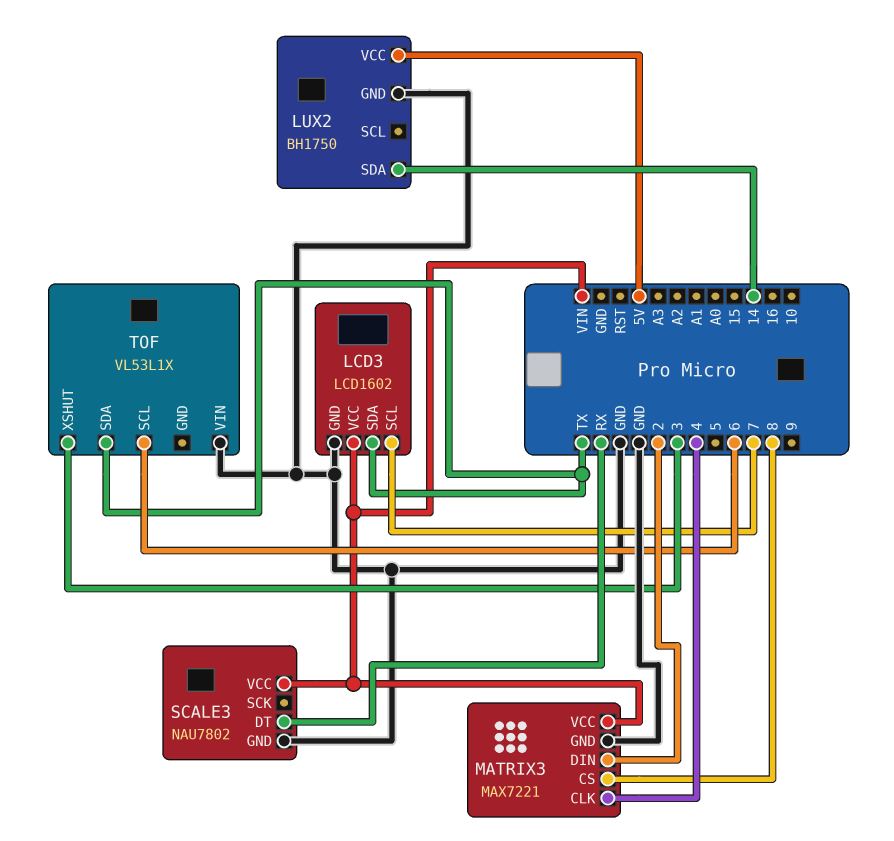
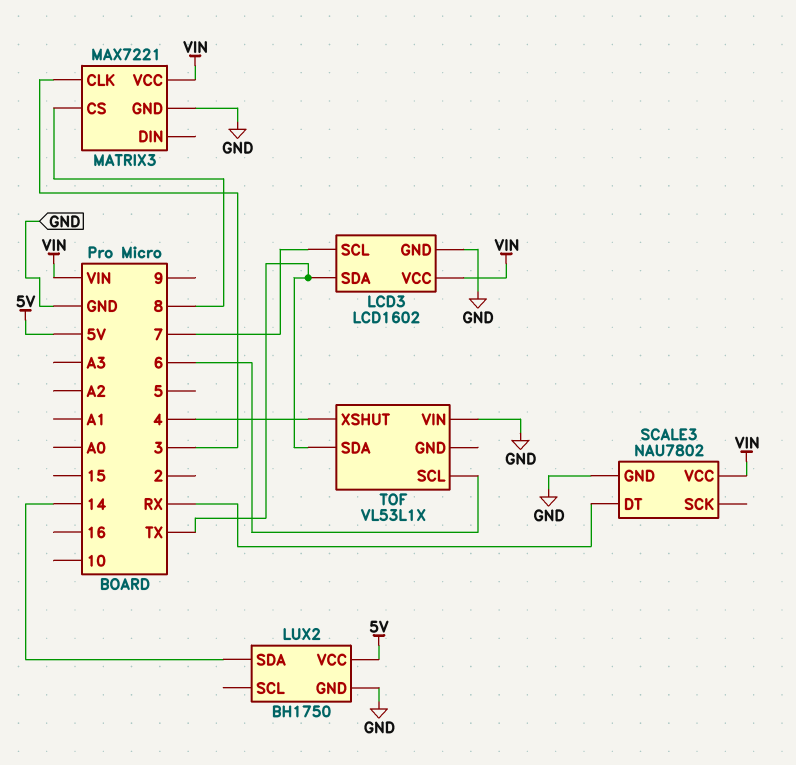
MATRIX3 pin CLK: 4 -> 3
MATRIX3 pin DIN: 2 -> none
TOF pin XSHUT: 3 -> 4

